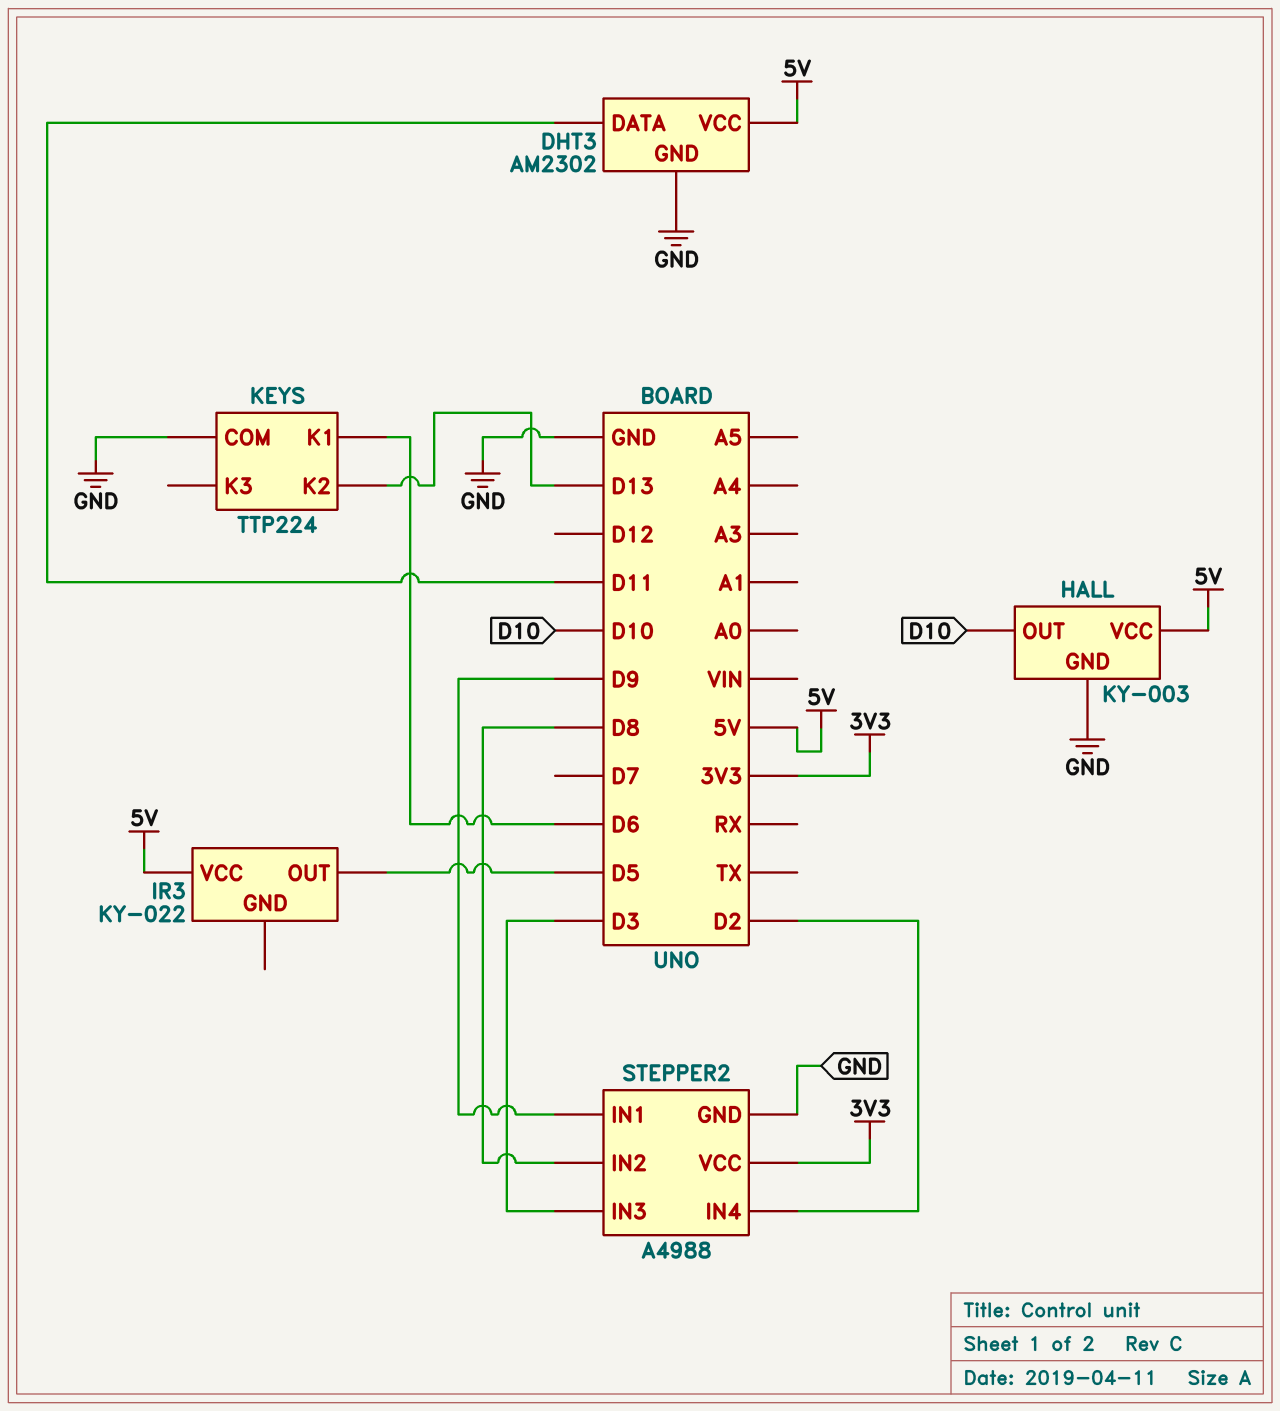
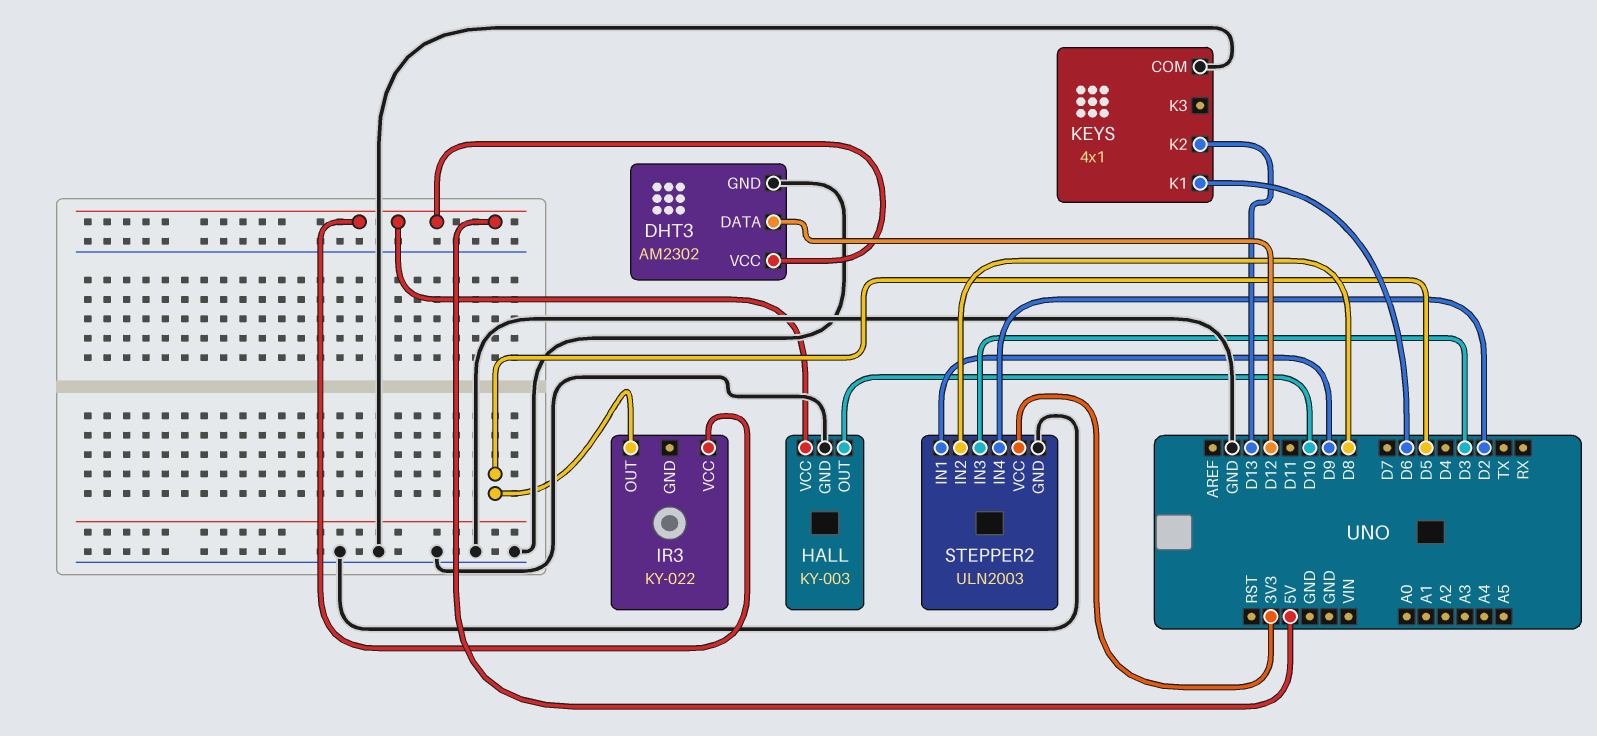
DHT3 pin DATA: D11 -> D12
KEYS: TTP224 -> 4x1
STEPPER2: A4988 -> ULN2003

